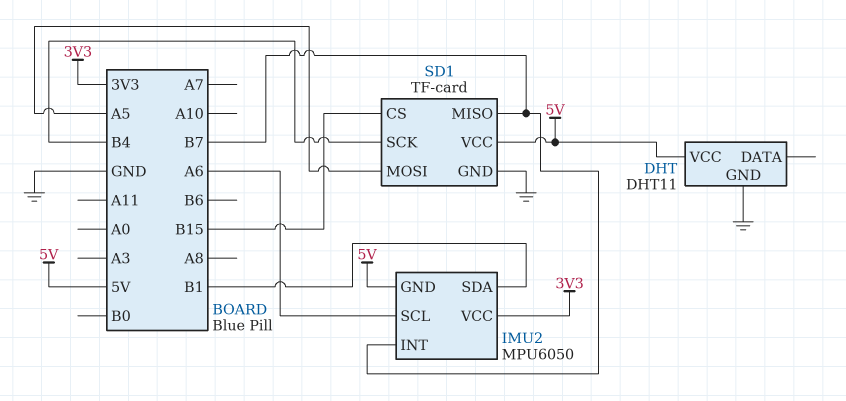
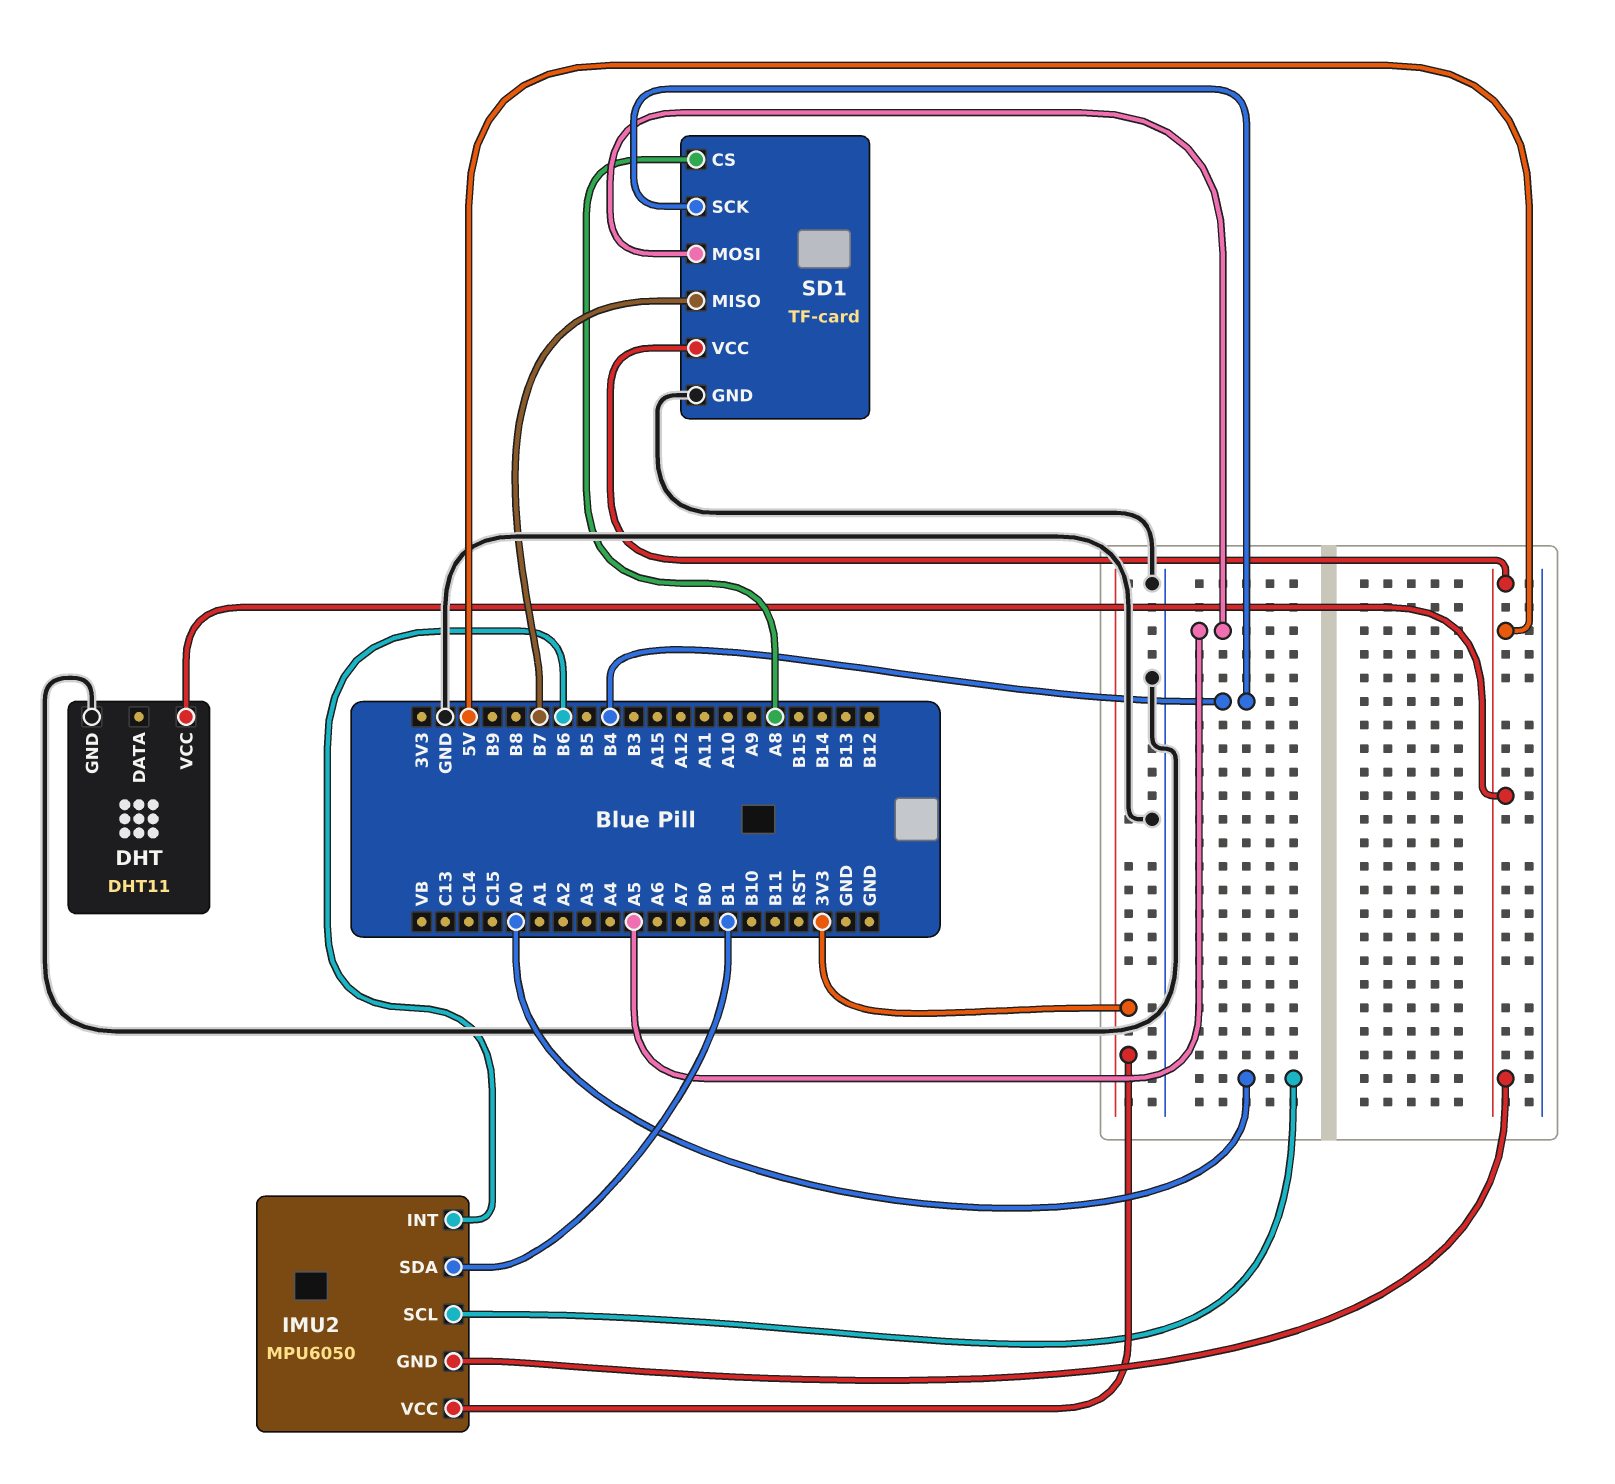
IMU2 pin INT: B7 -> B6
IMU2 pin SCL: A6 -> A0
SD1 pin CS: B15 -> A8

